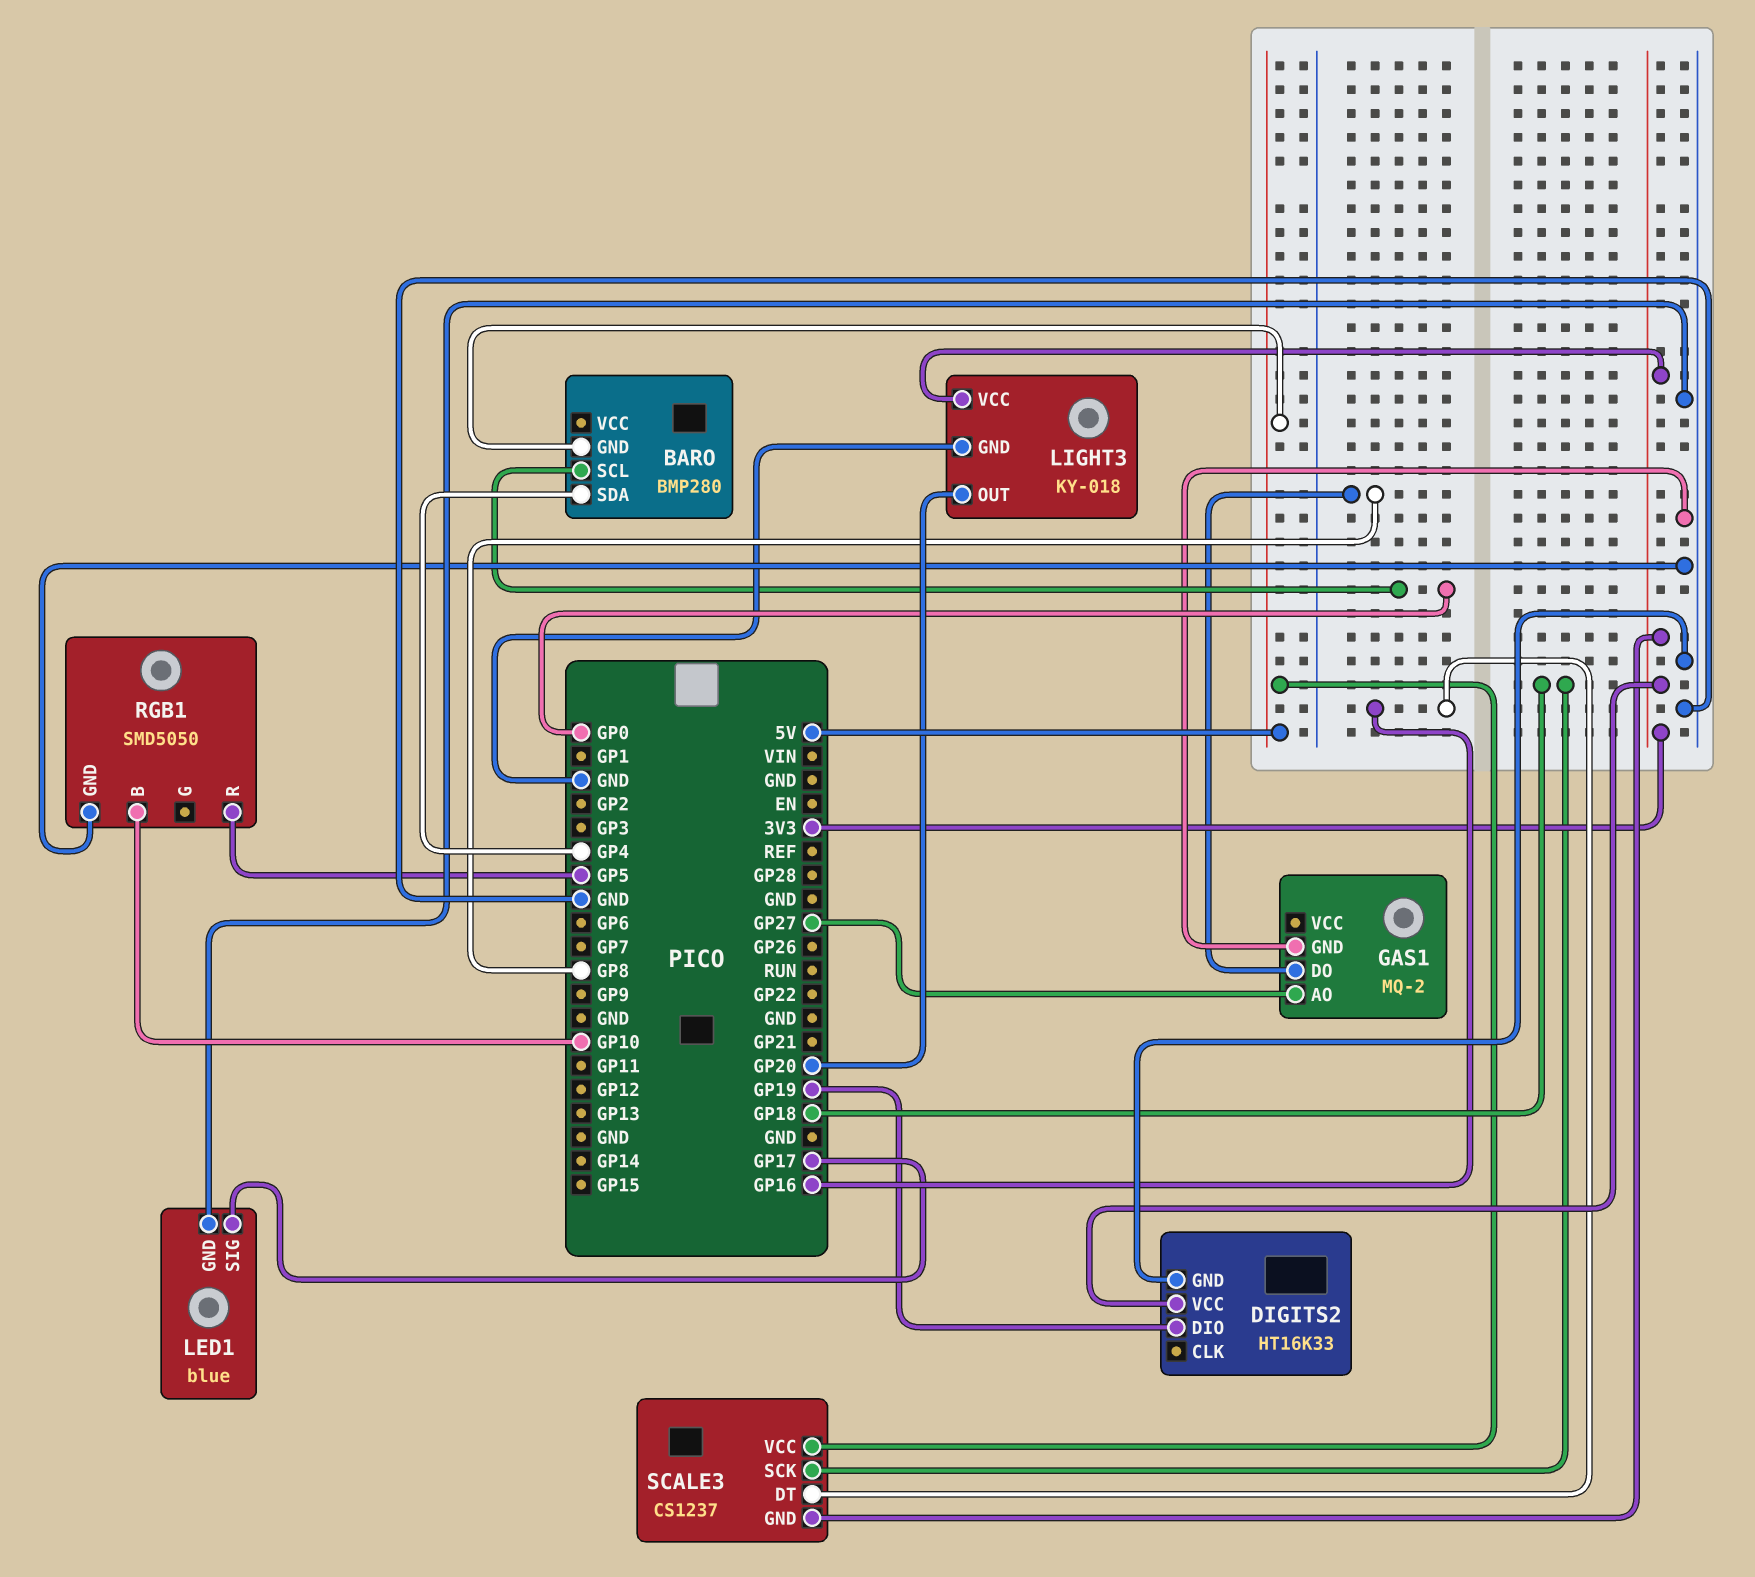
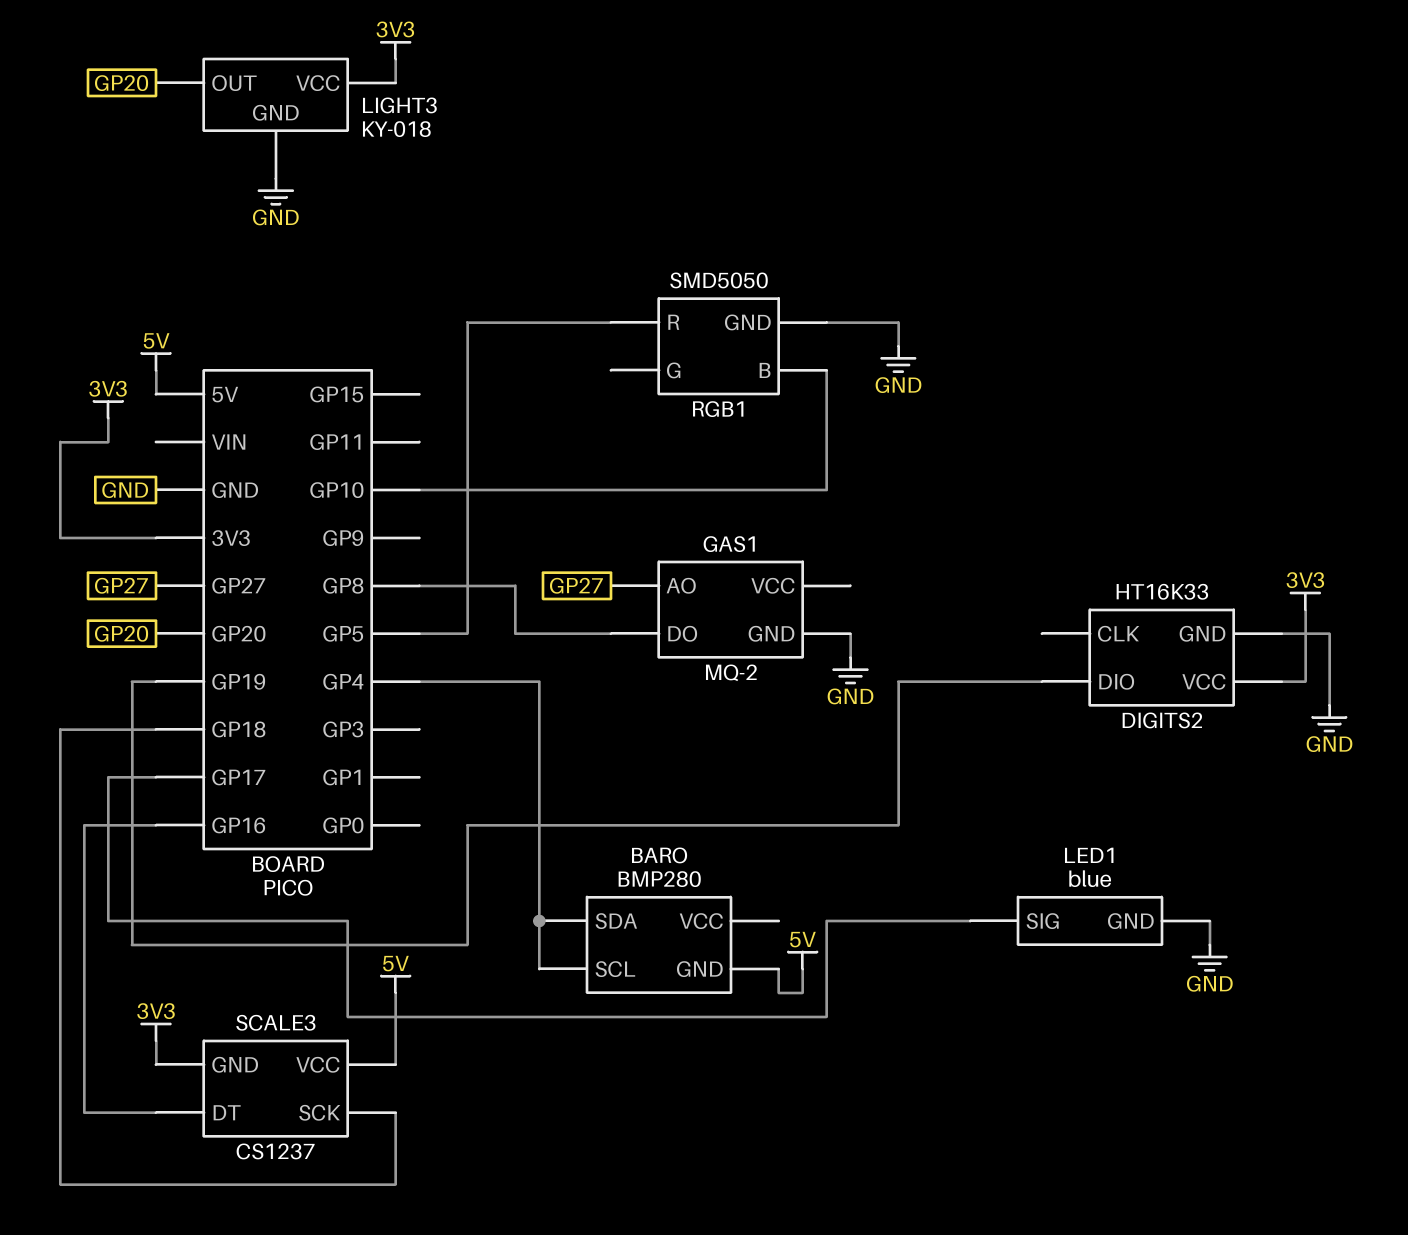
BARO pin SCL: GP0 -> GP4

